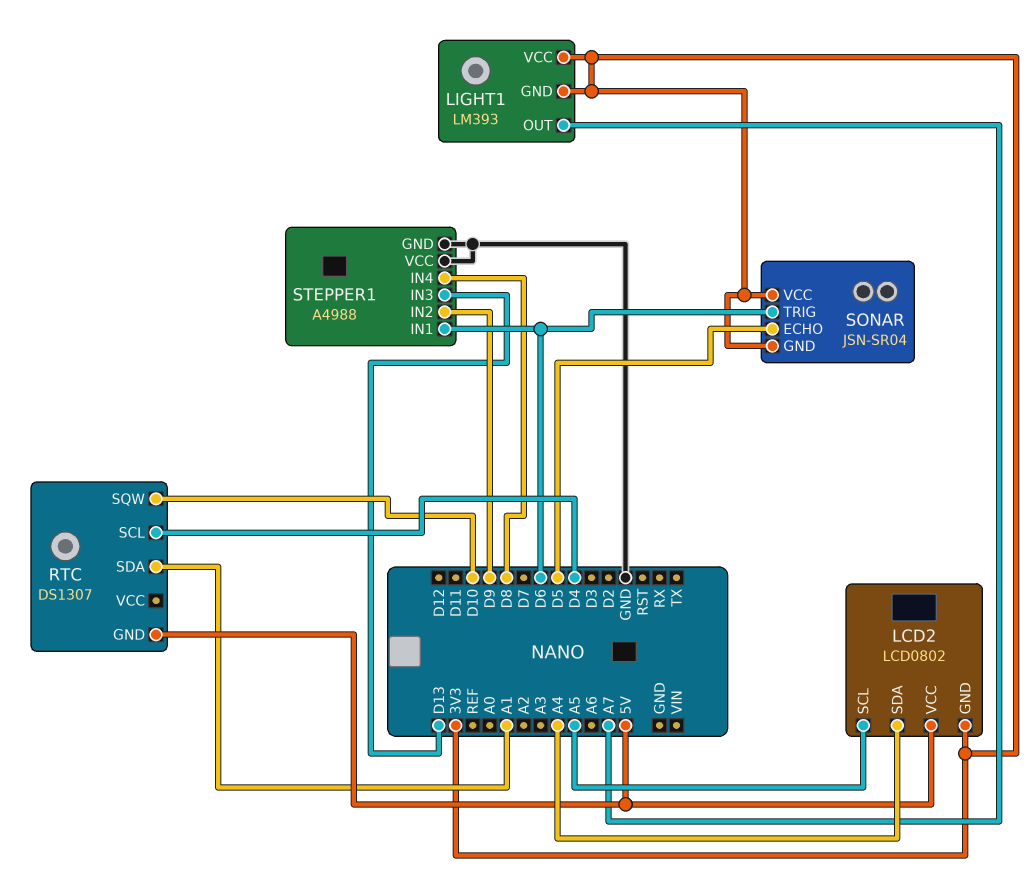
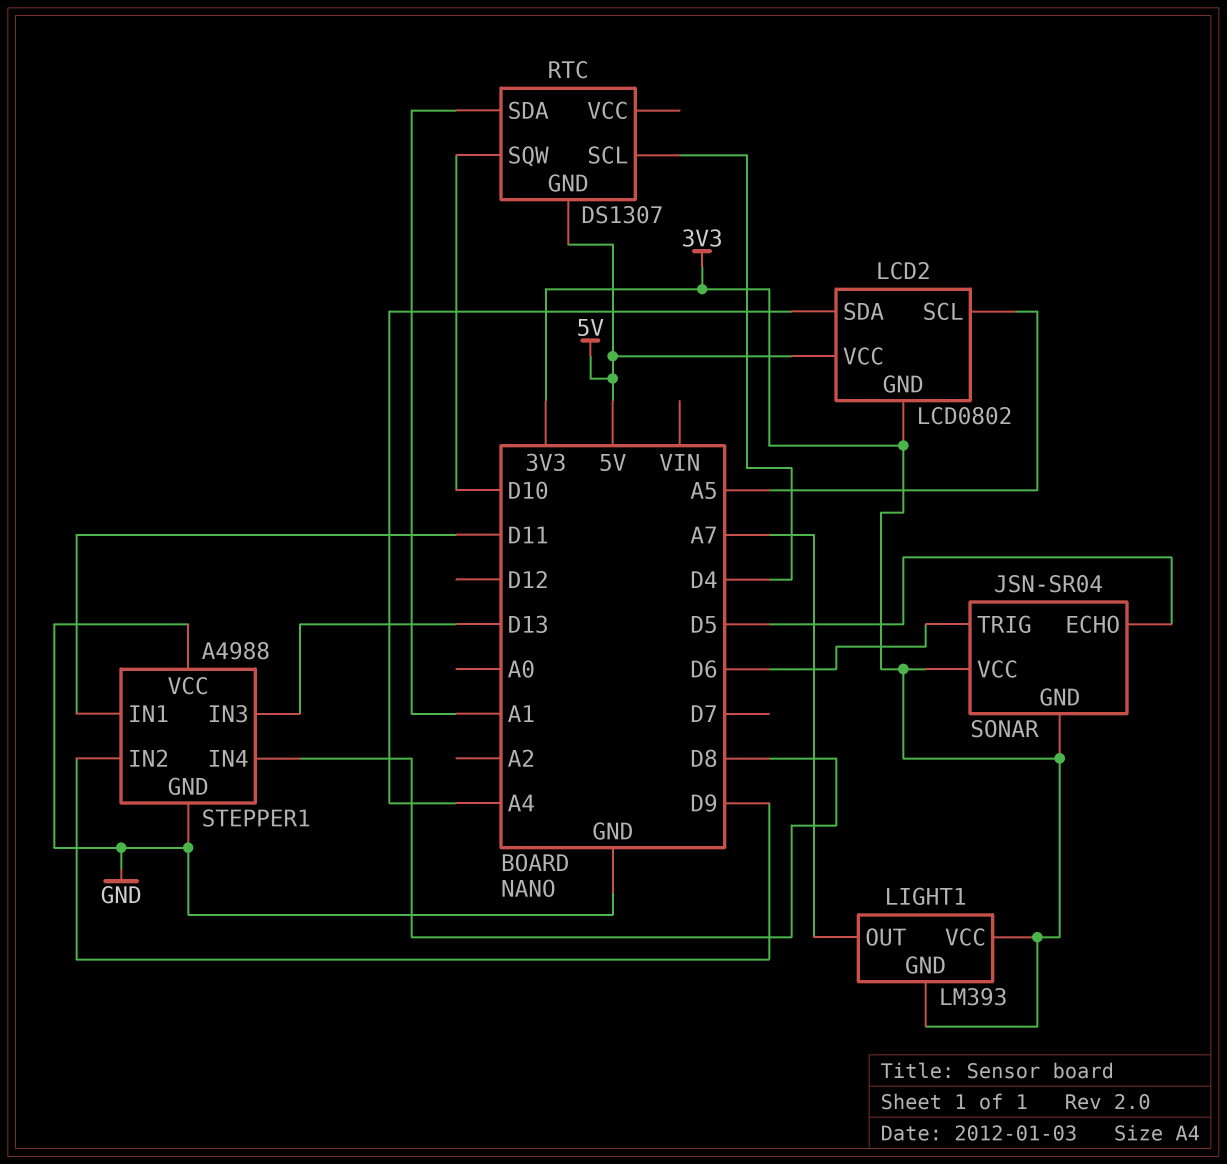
STEPPER1 pin IN1: D6 -> D11

